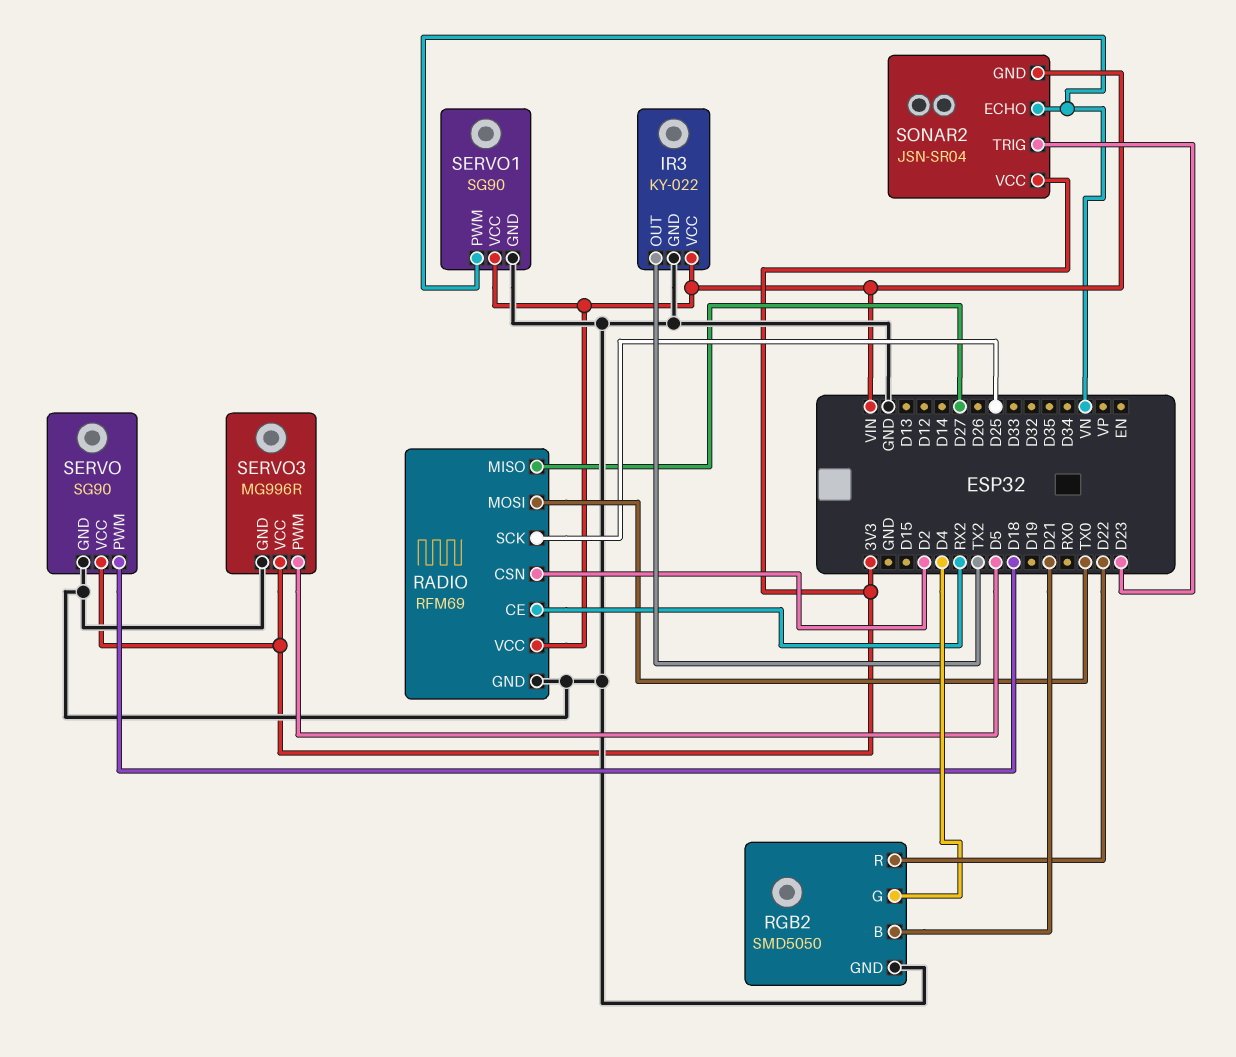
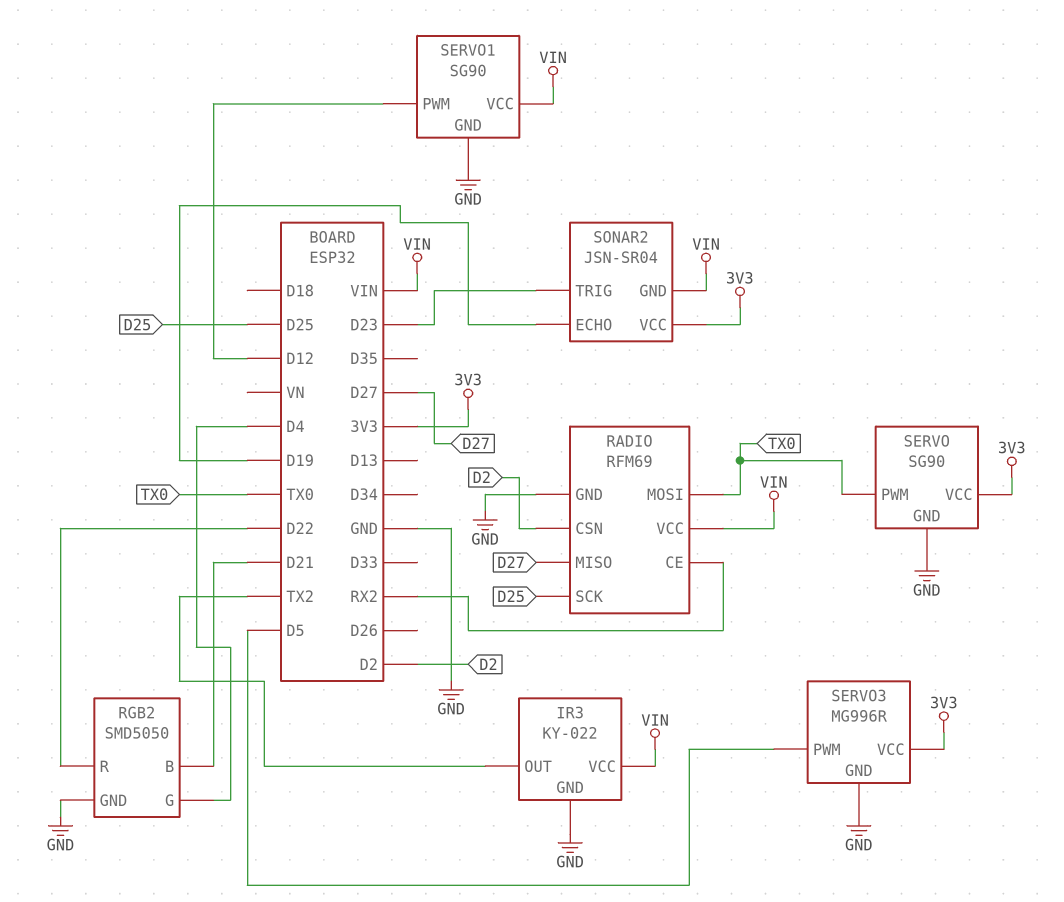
SERVO pin PWM: D18 -> TX0
SERVO1 pin PWM: VN -> D12
SONAR2 pin ECHO: VN -> D19

